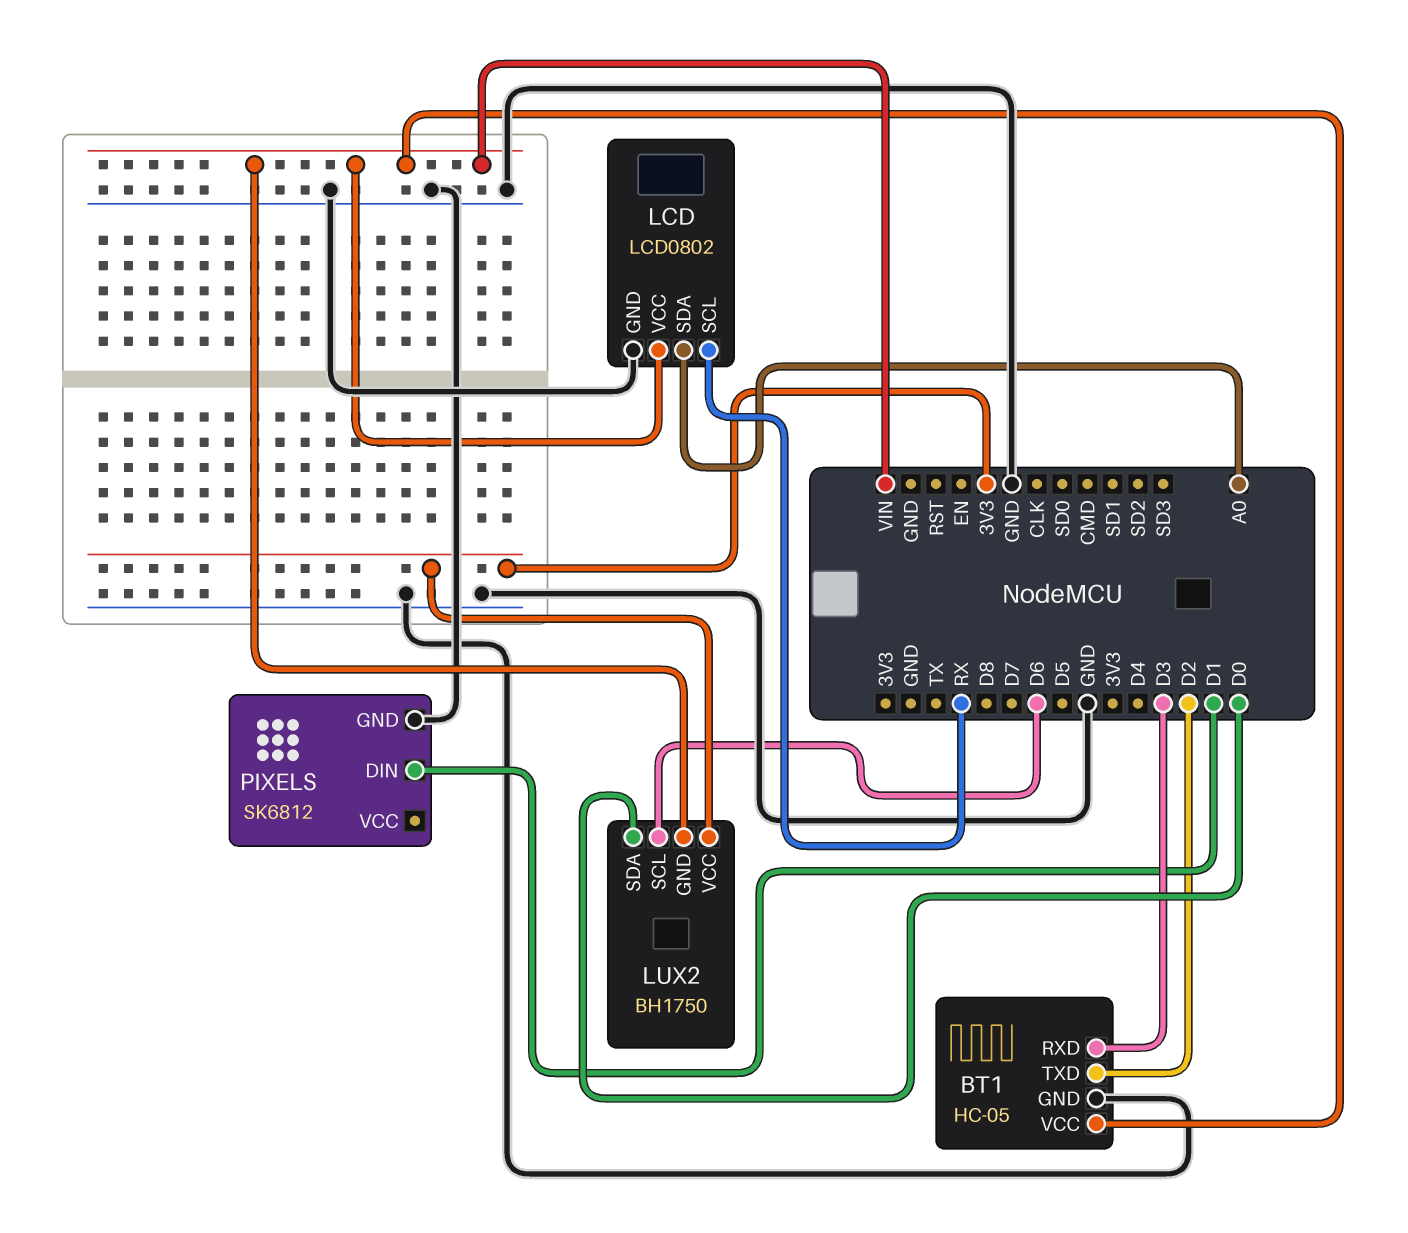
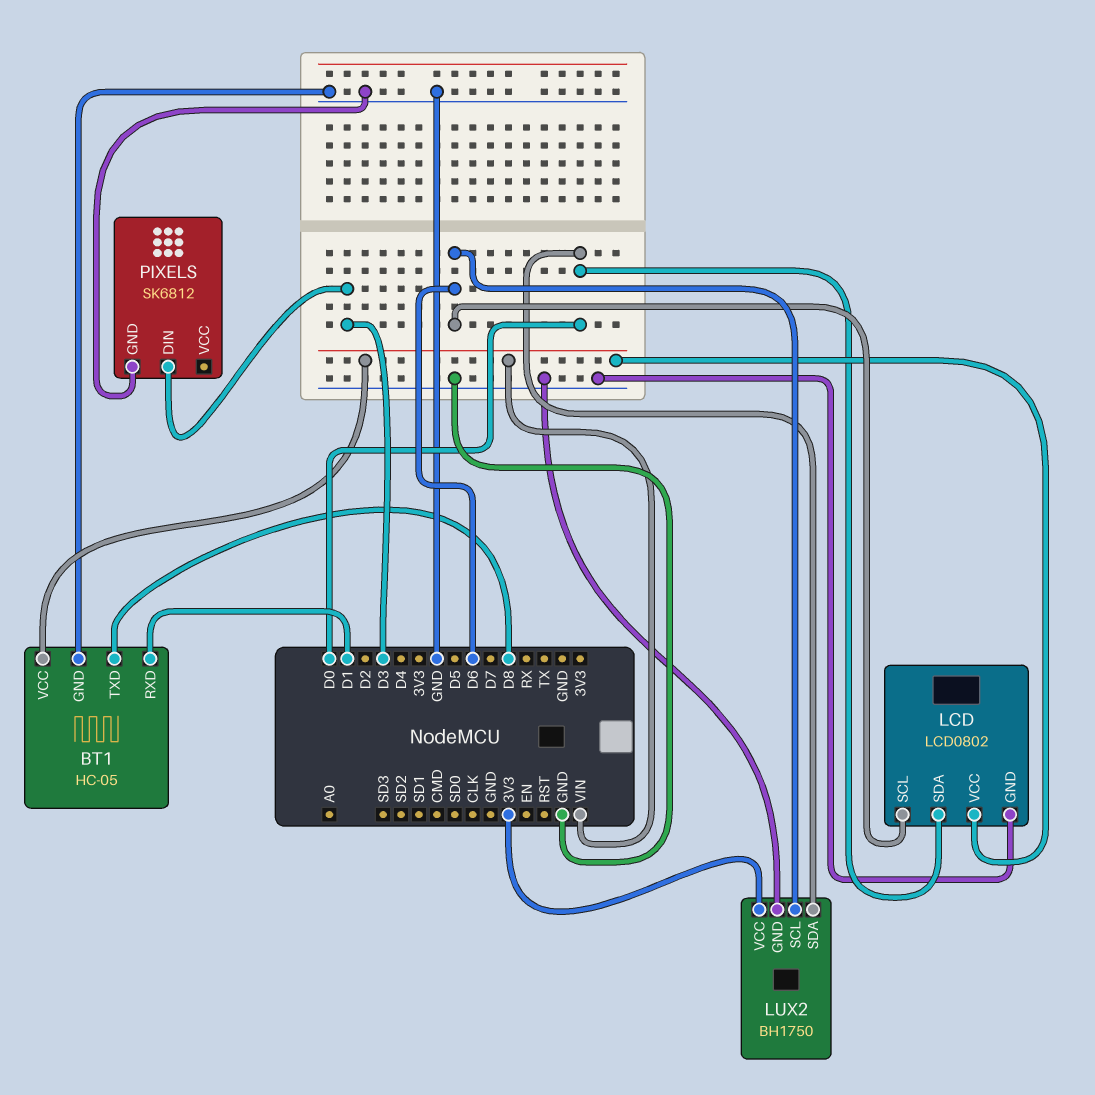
BT1 pin RXD: D3 -> D1
BT1 pin TXD: D2 -> D8
LCD pin SCL: RX -> D6
LCD pin SDA: A0 -> D0
LUX2 pin GND: VIN -> GND
PIXELS pin DIN: D1 -> D3

